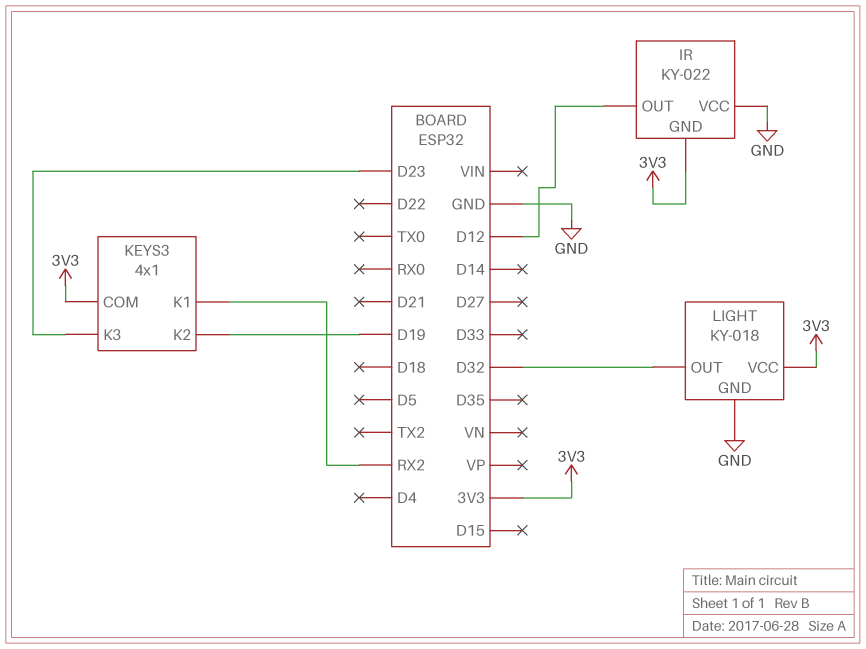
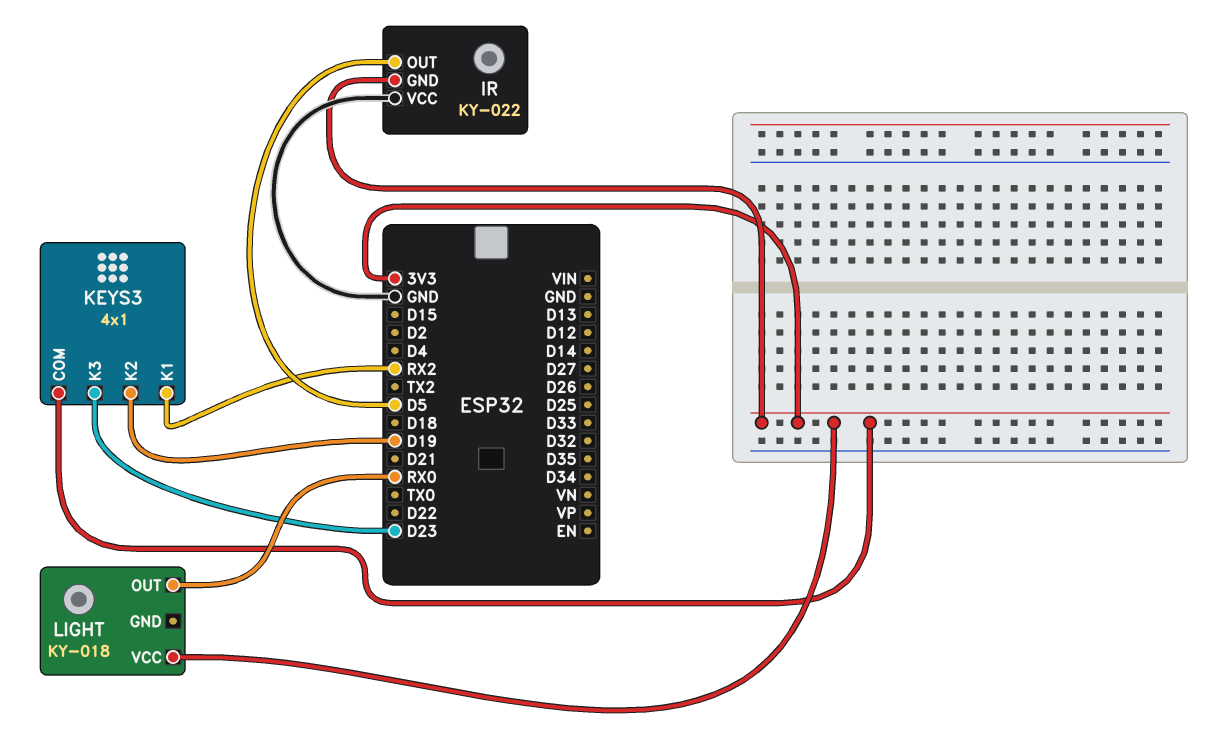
IR pin OUT: D12 -> D5
LIGHT pin GND: GND -> none
LIGHT pin OUT: D32 -> RX0

